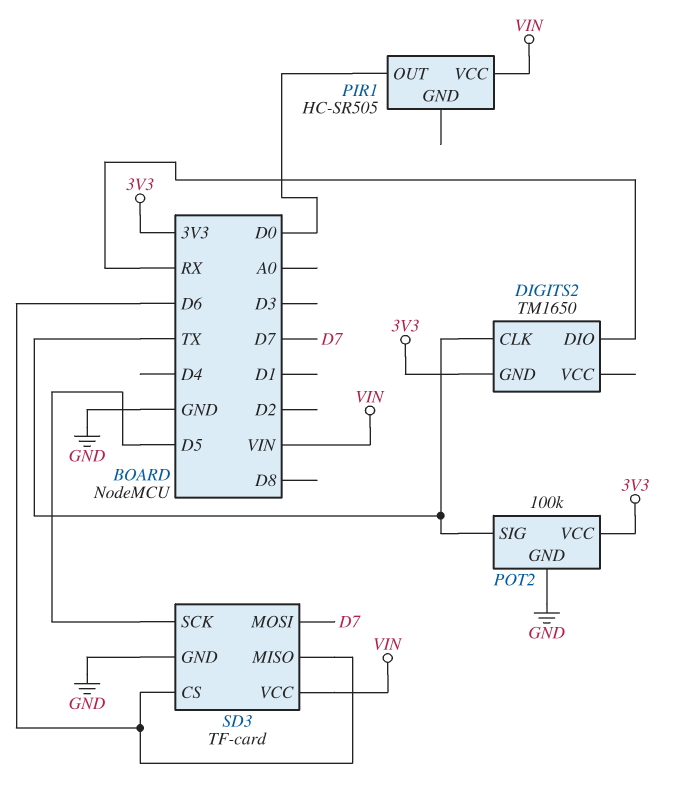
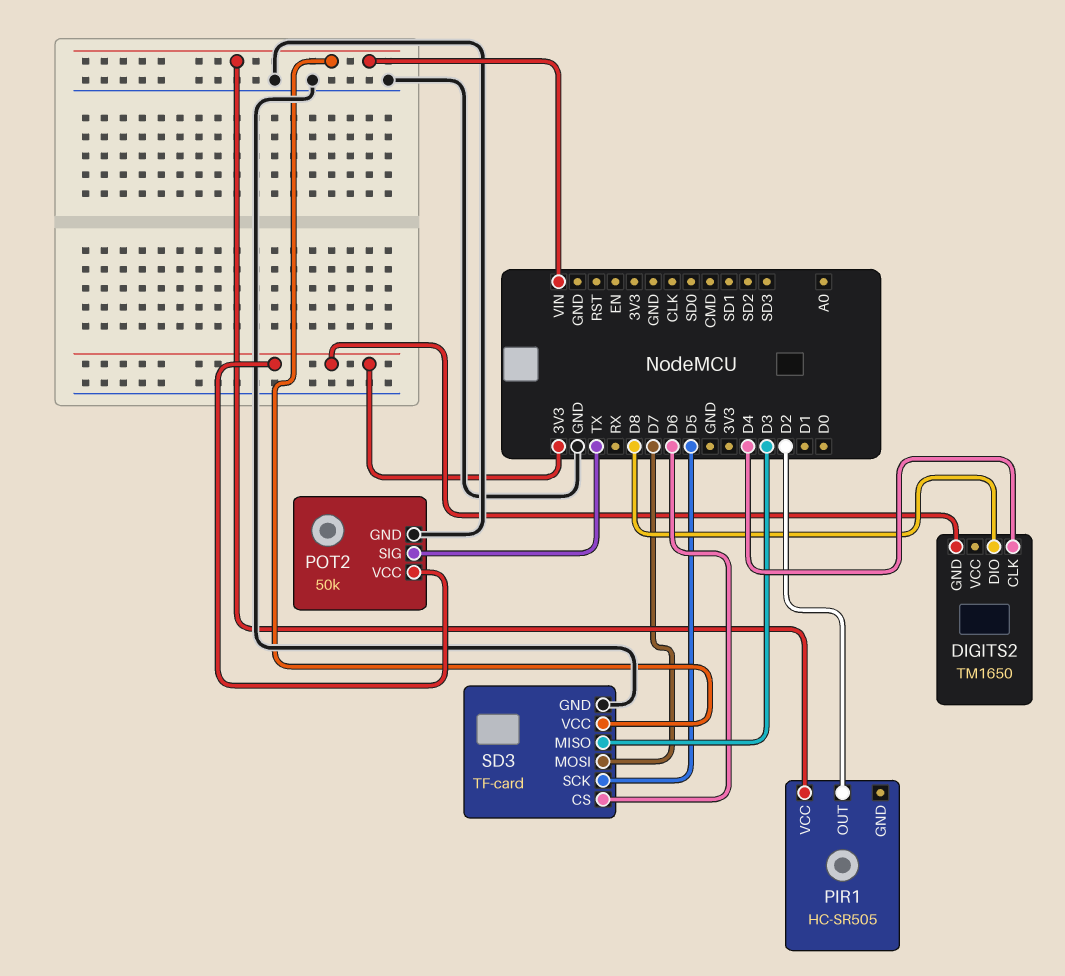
DIGITS2 pin CLK: TX -> D4
DIGITS2 pin DIO: RX -> D8
PIR1 pin OUT: D0 -> D2
POT2: 100k -> 50k
SD3 pin MISO: D6 -> D3

